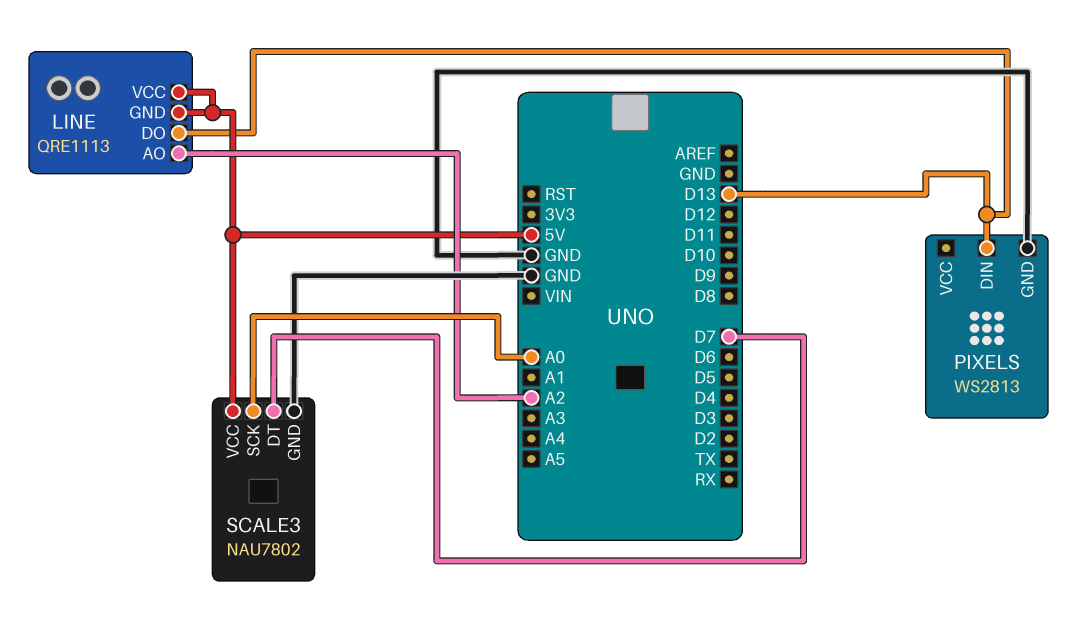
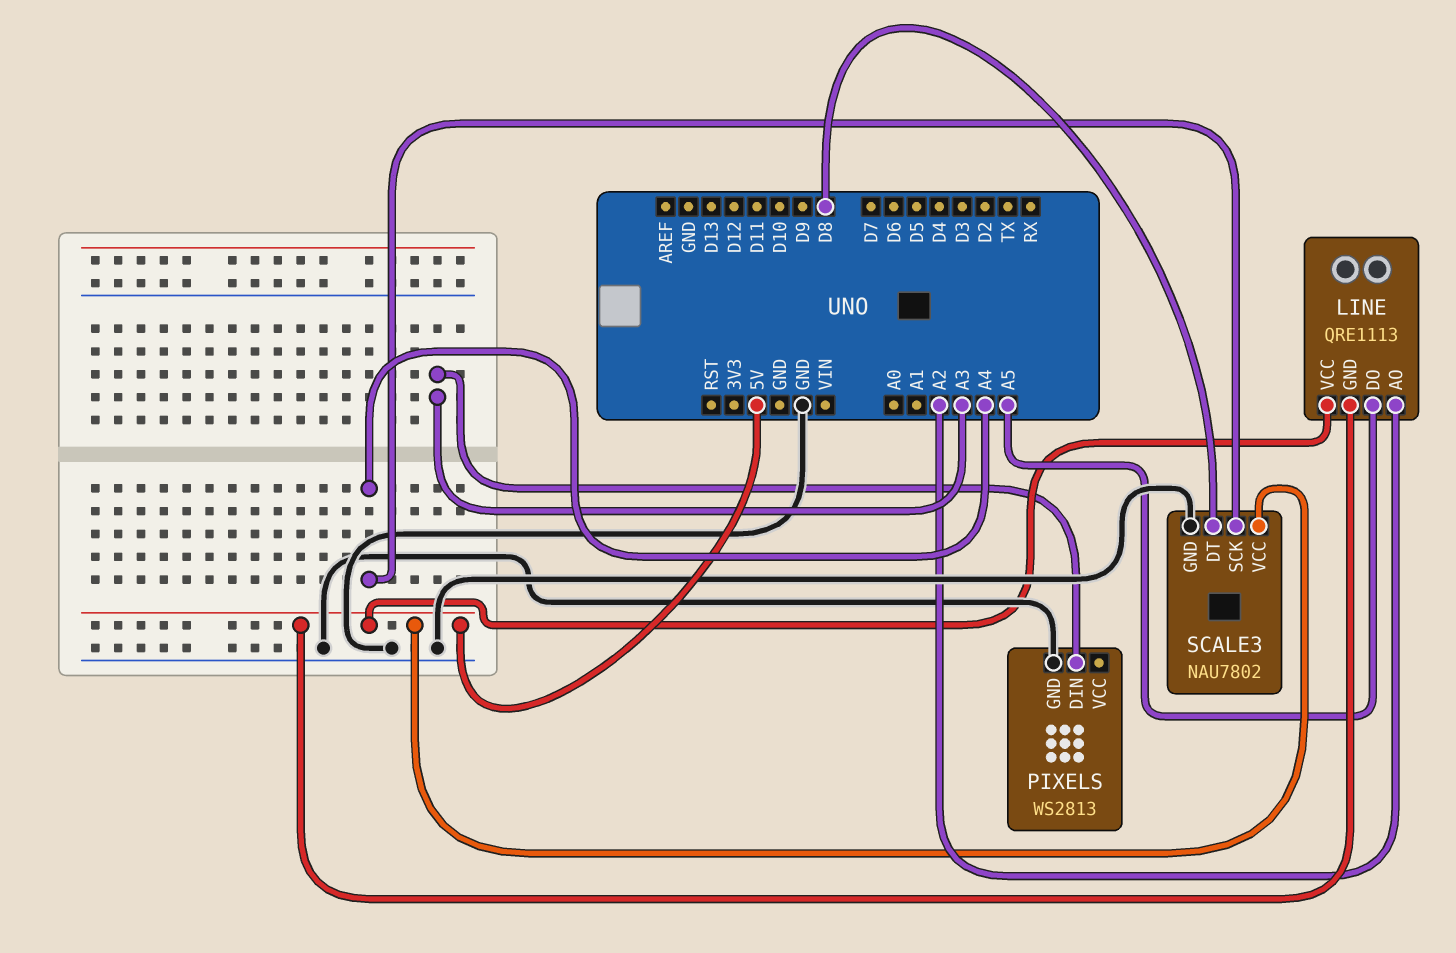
LINE pin DO: D13 -> A5
PIXELS pin DIN: D13 -> A3
SCALE3 pin DT: D7 -> D8
SCALE3 pin SCK: A0 -> A4

